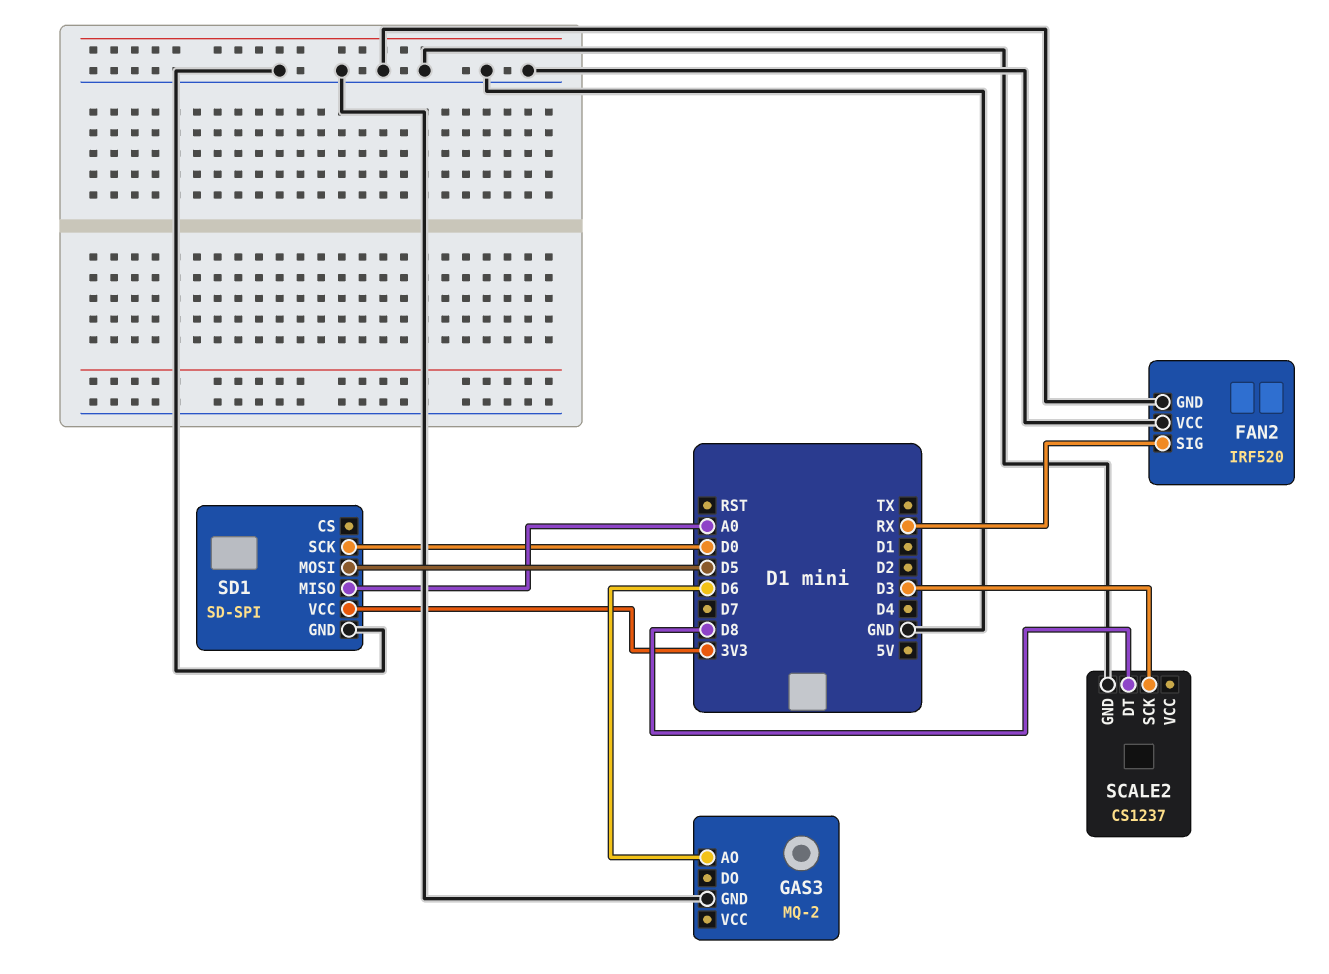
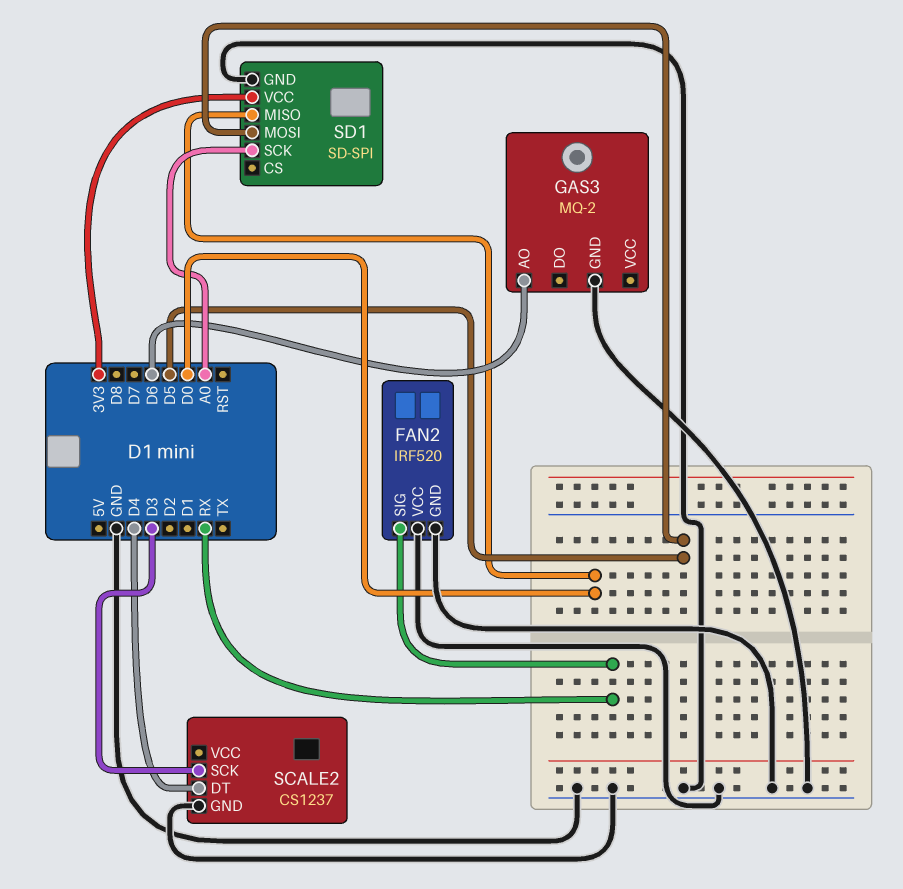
SCALE2 pin DT: D8 -> D4
SD1 pin MISO: A0 -> D0
SD1 pin SCK: D0 -> A0

